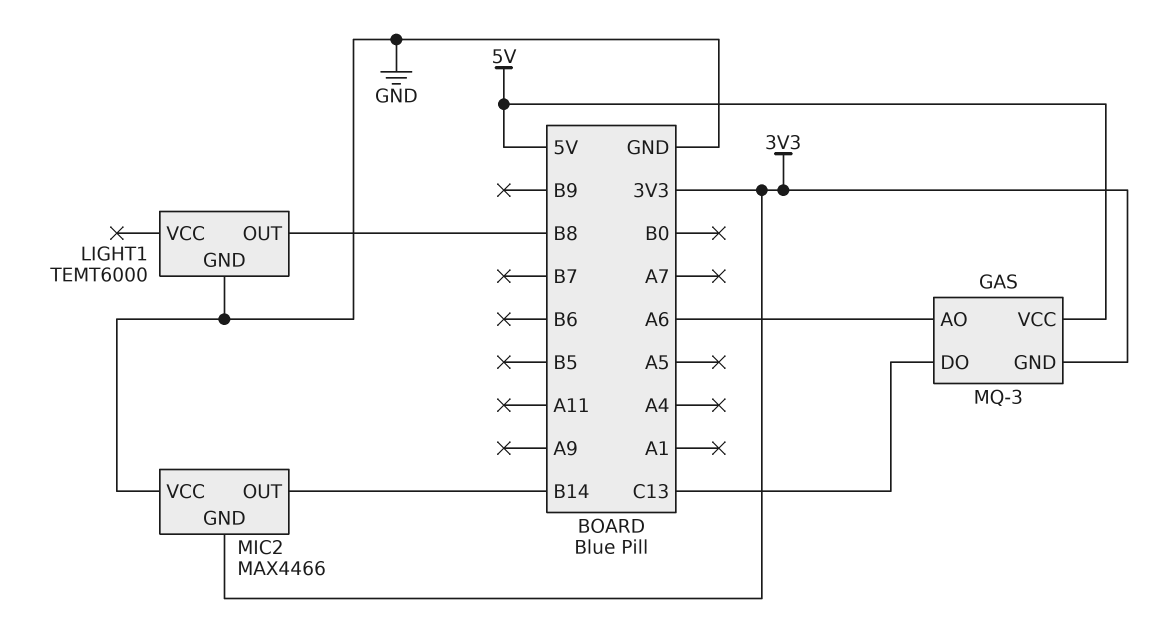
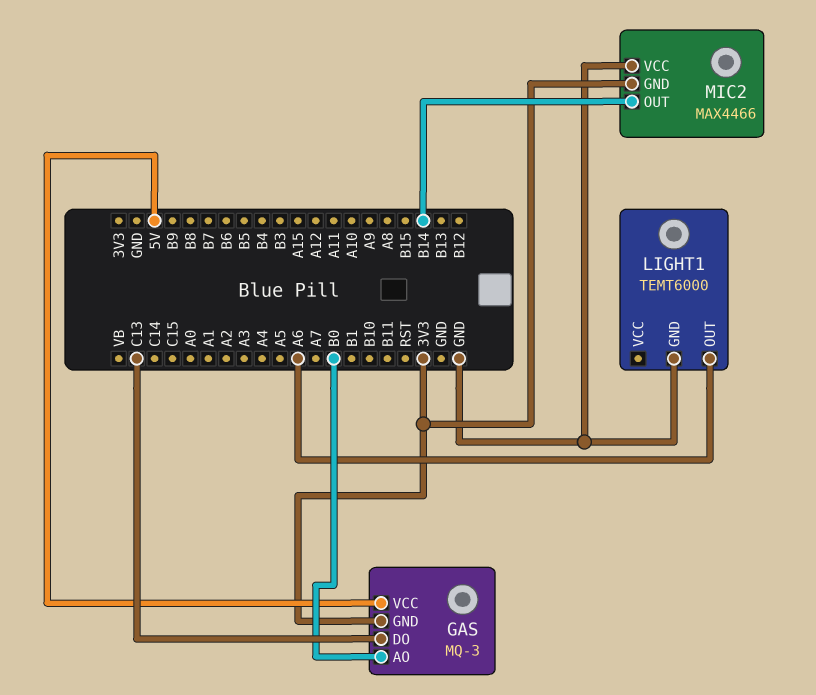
GAS pin AO: A6 -> B0
LIGHT1 pin OUT: B8 -> A6

